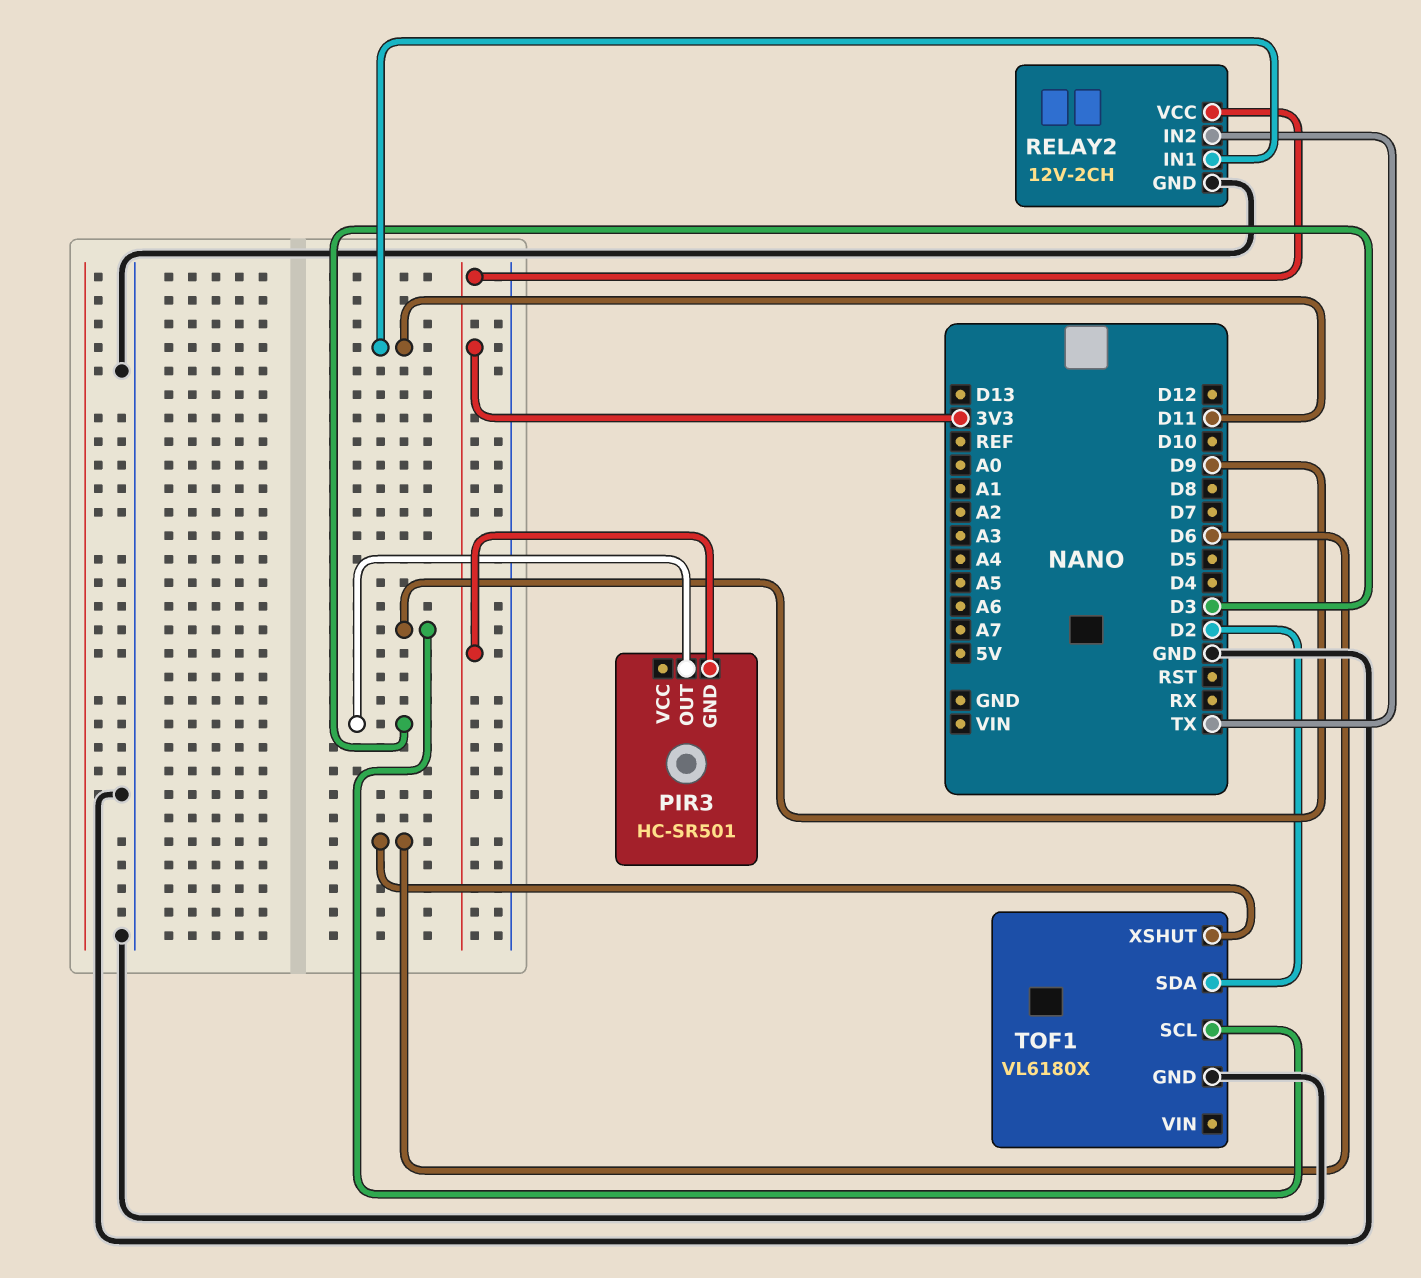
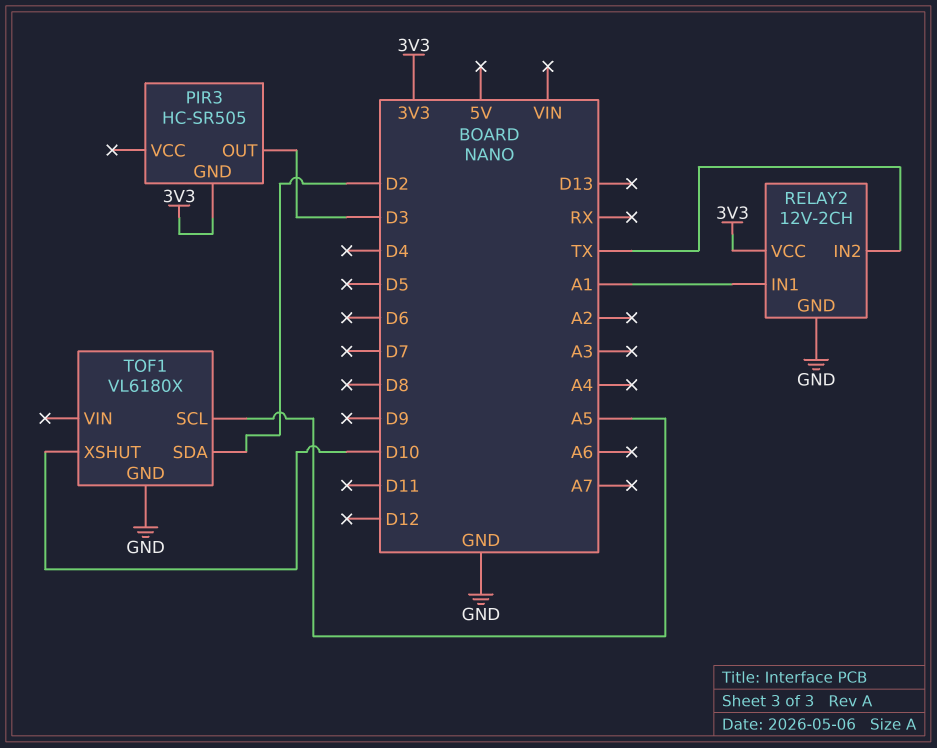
PIR3: HC-SR501 -> HC-SR505
RELAY2 pin IN1: D11 -> A1
TOF1 pin SCL: D9 -> A5
TOF1 pin XSHUT: D6 -> D10

